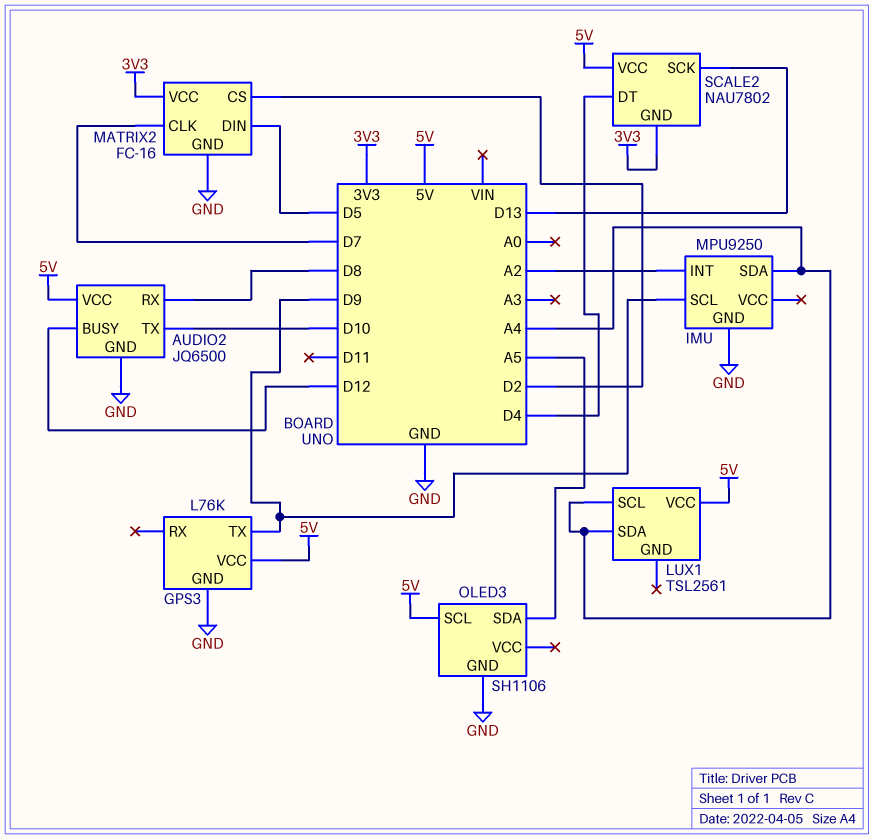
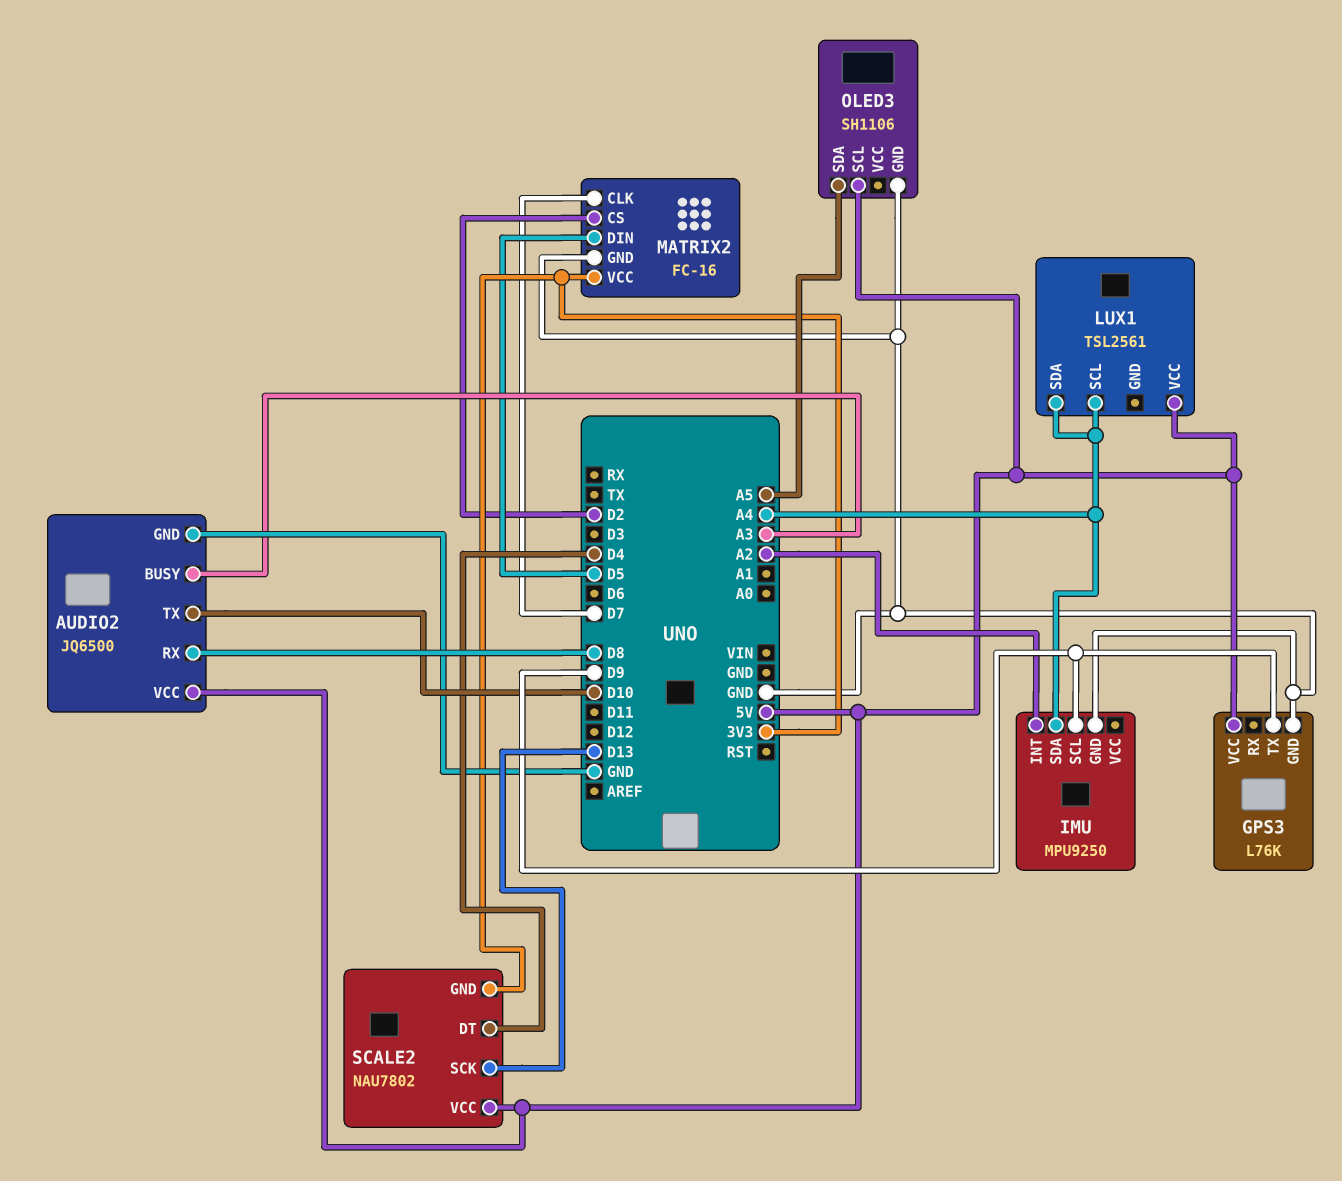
AUDIO2 pin BUSY: D12 -> A3

